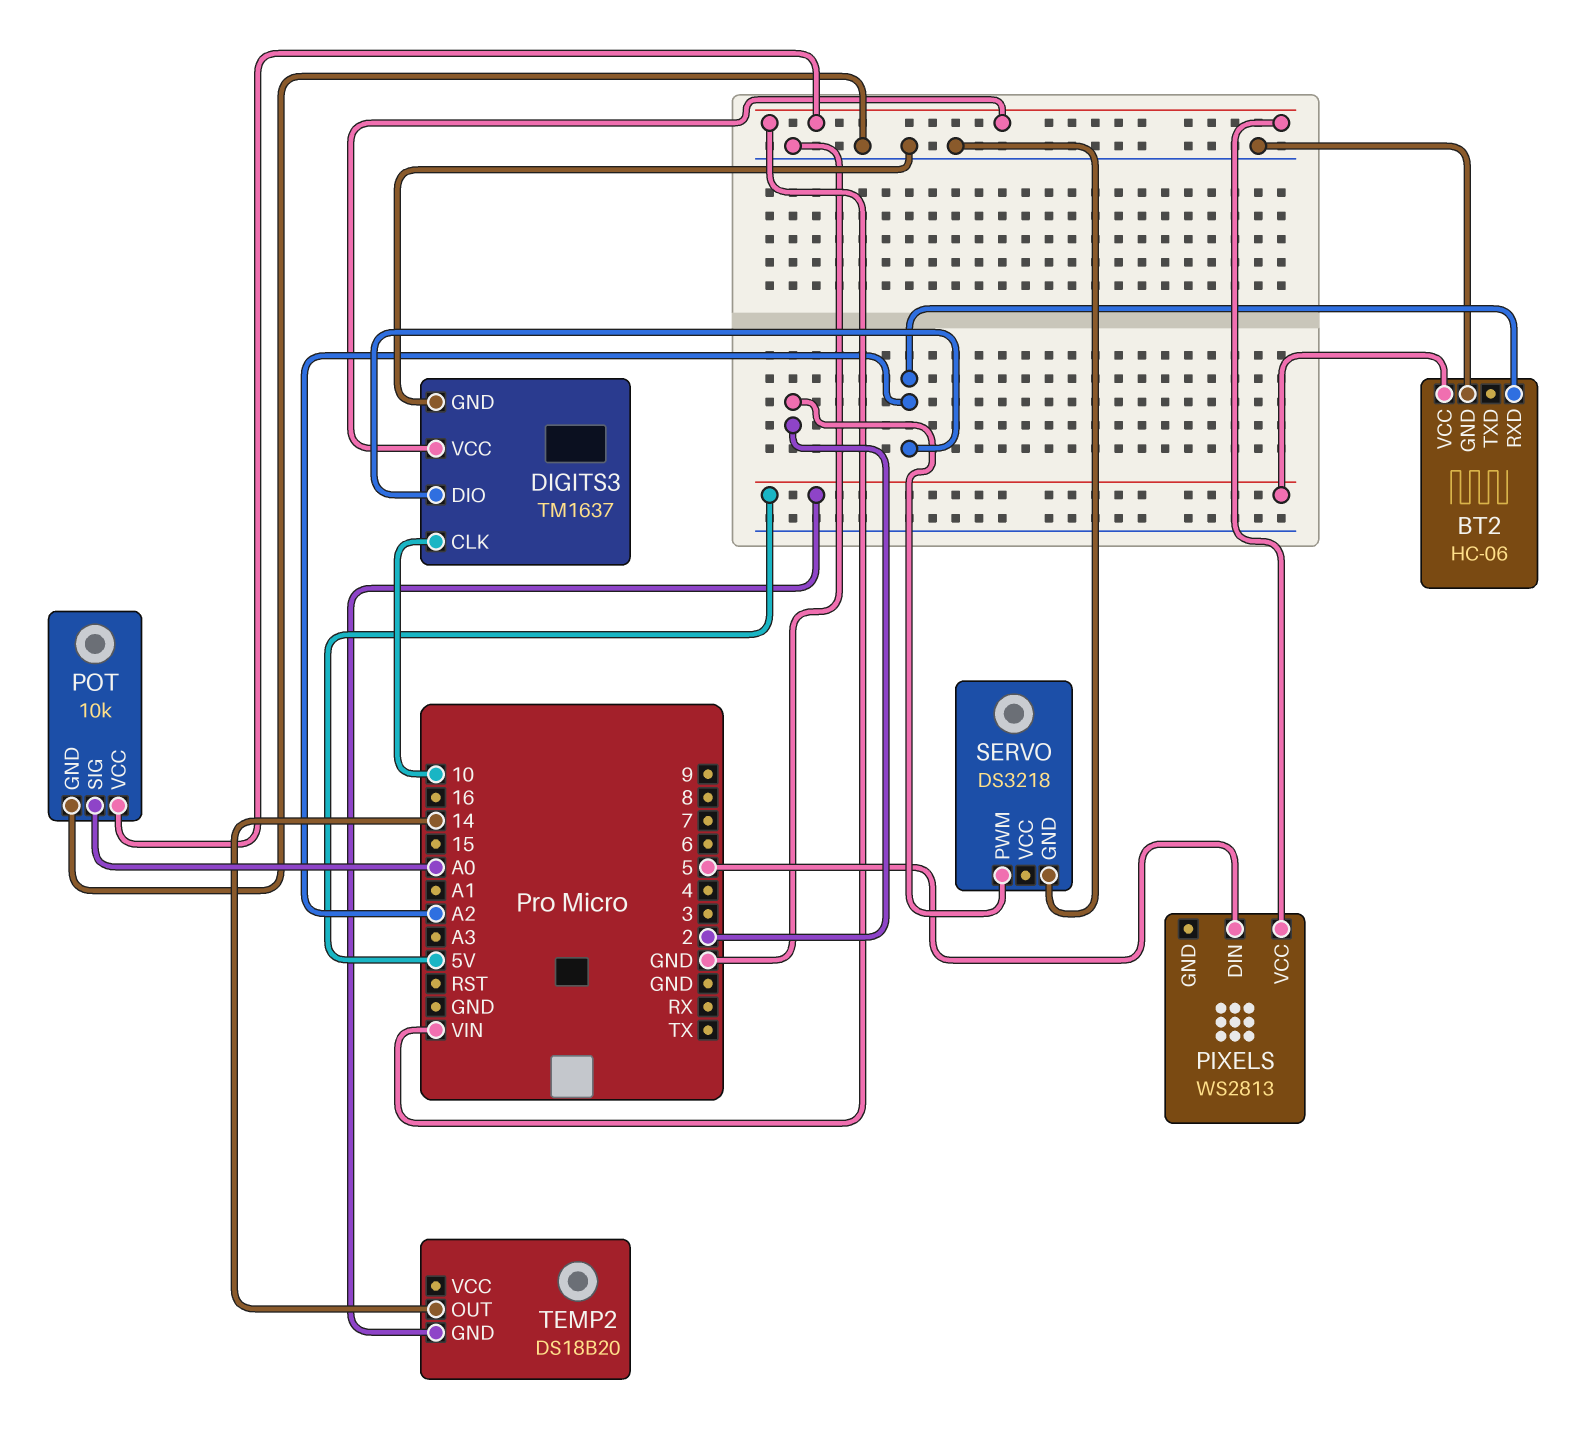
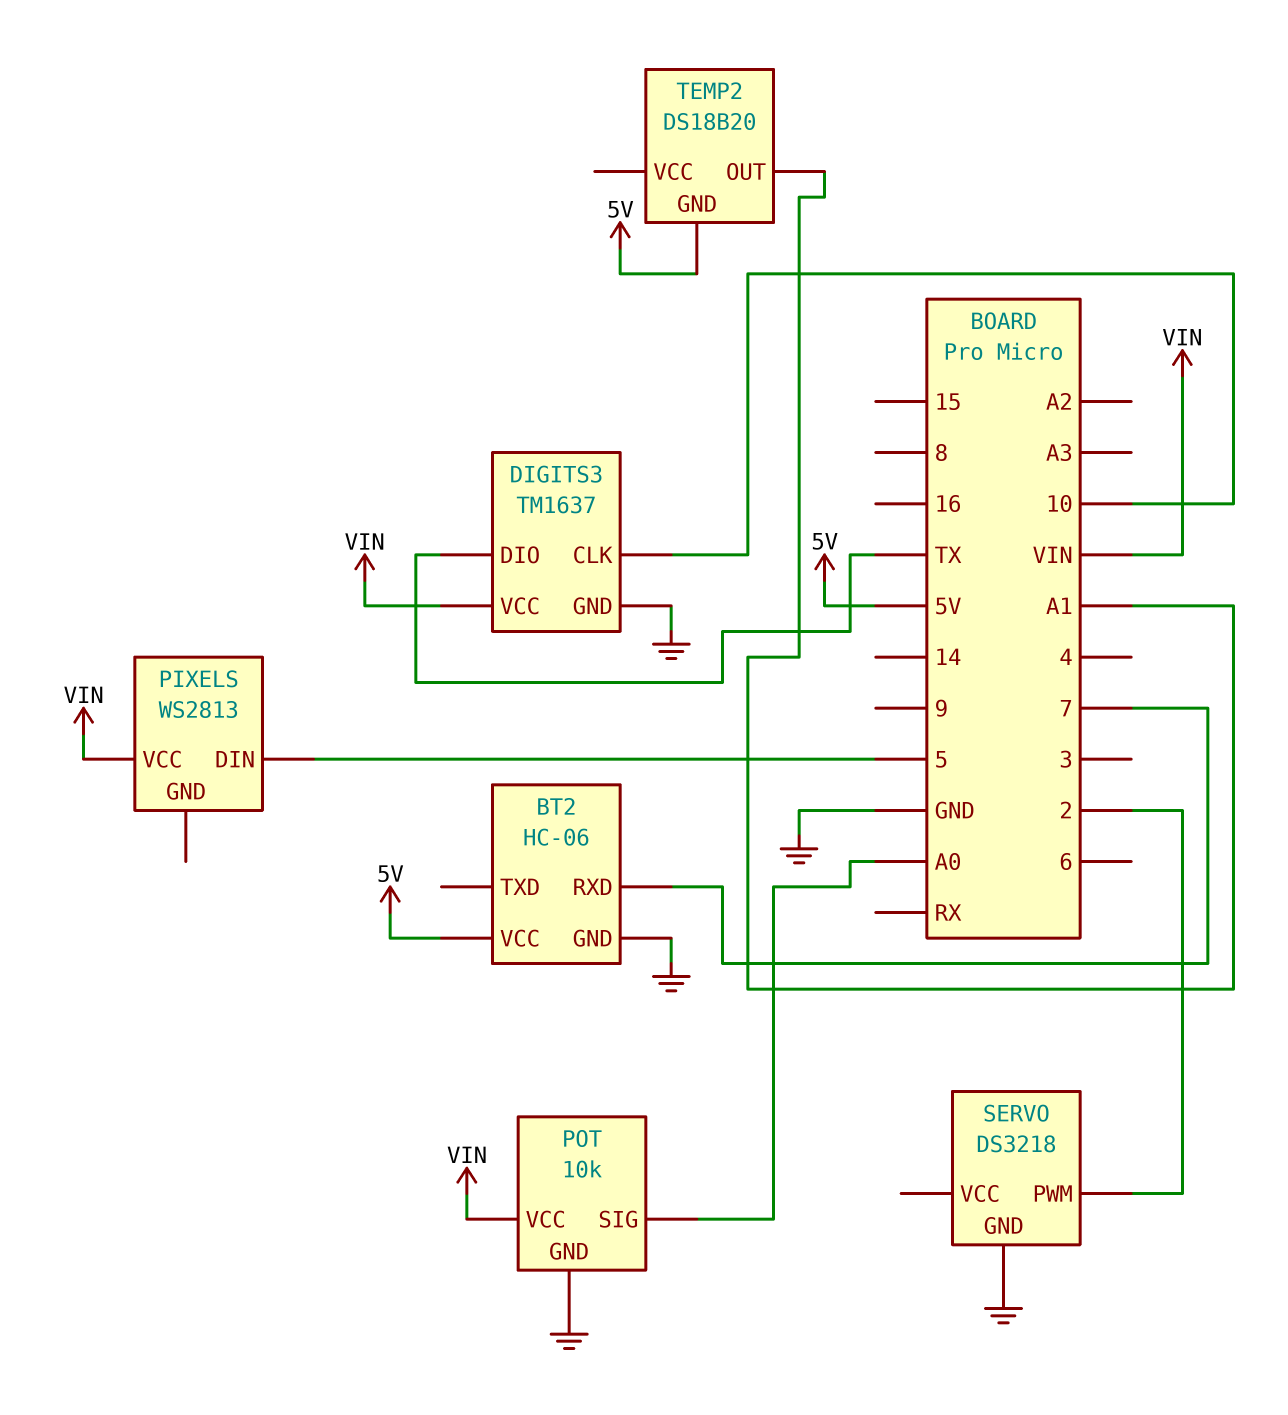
BT2 pin RXD: A2 -> 7
DIGITS3 pin DIO: A2 -> TX
TEMP2 pin OUT: 14 -> A1

